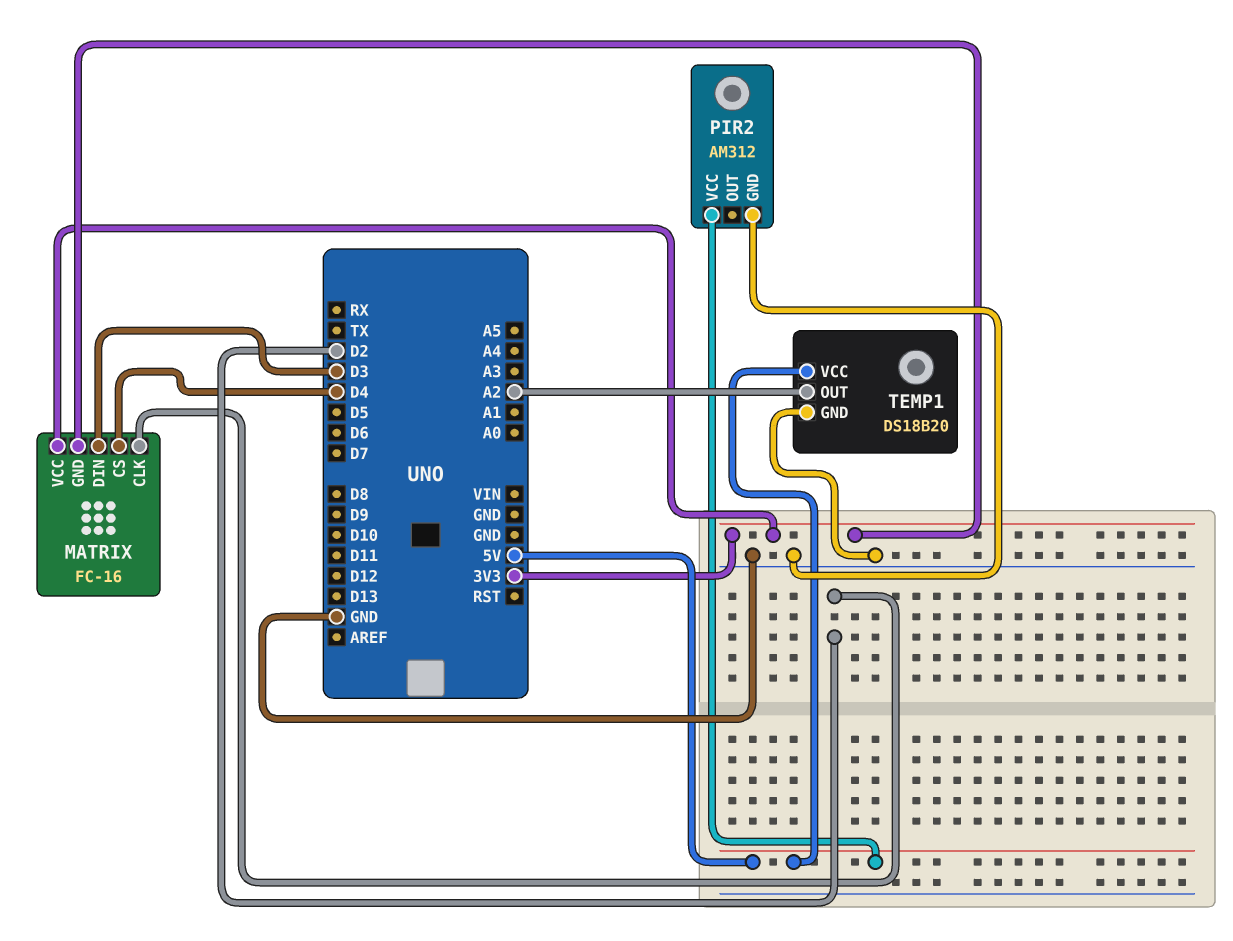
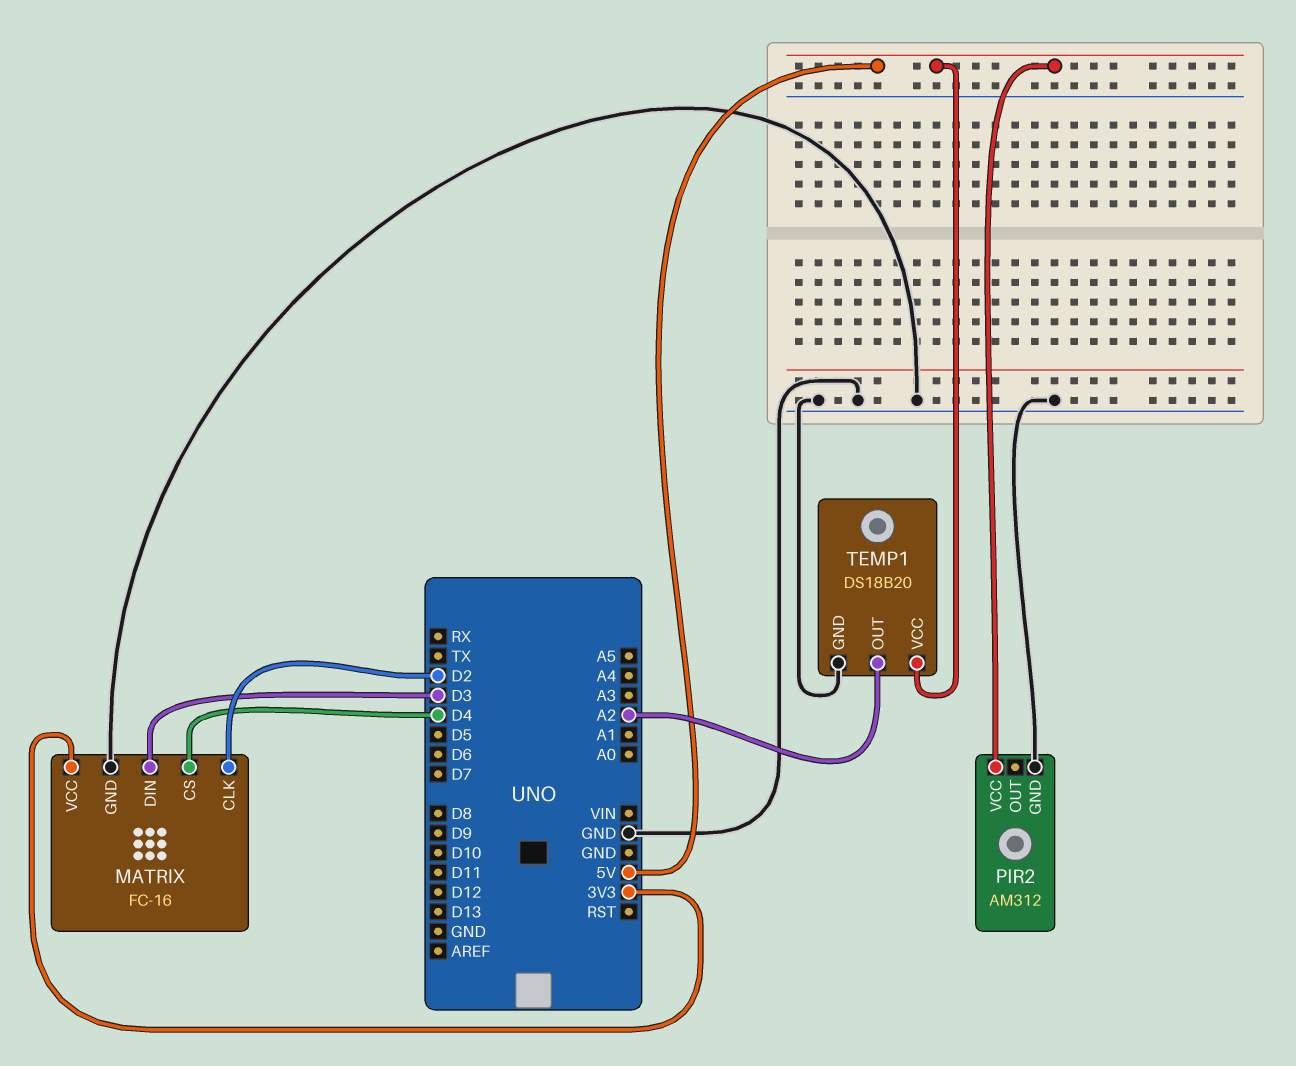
MATRIX pin GND: 3V3 -> GND

